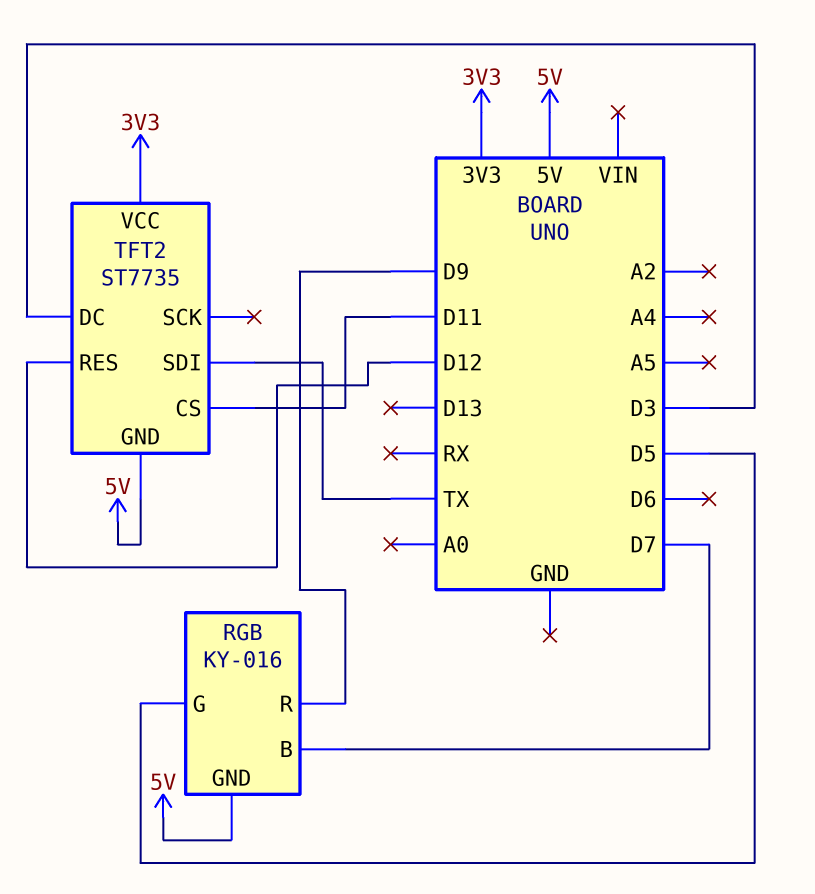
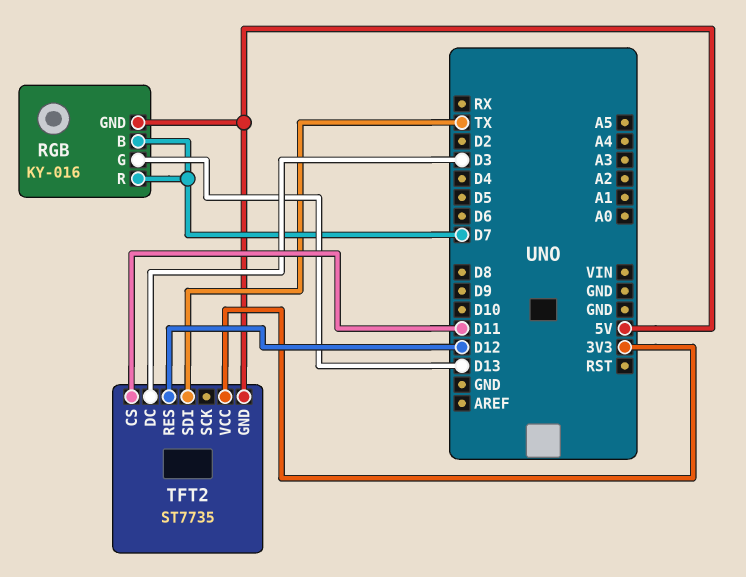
RGB pin G: D5 -> D13
RGB pin R: D9 -> D7

